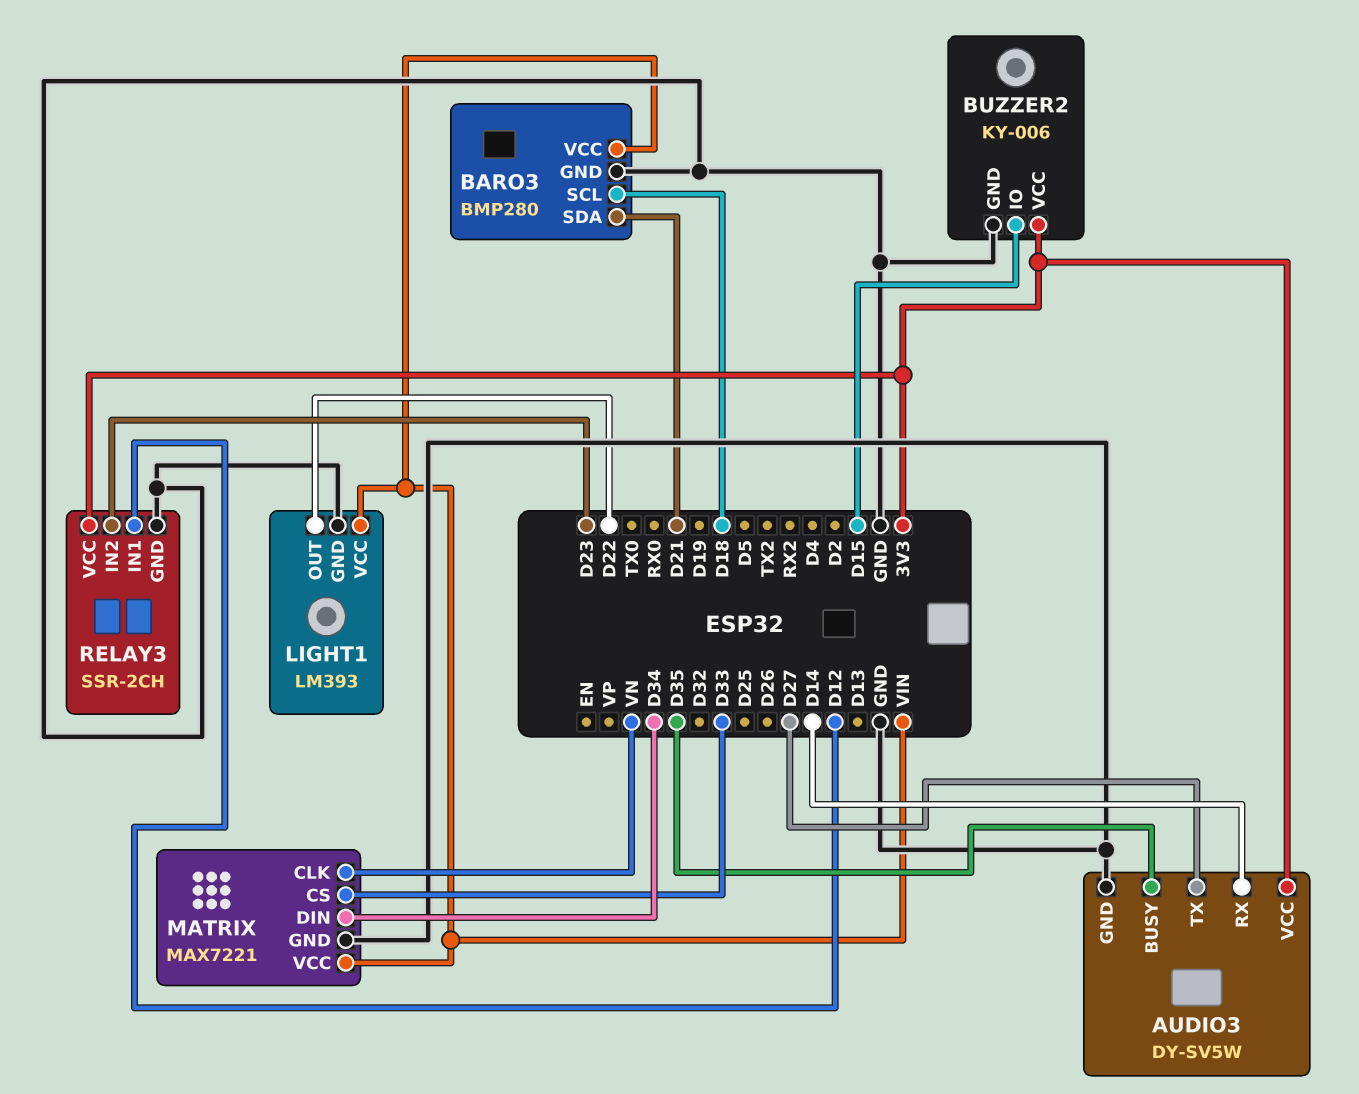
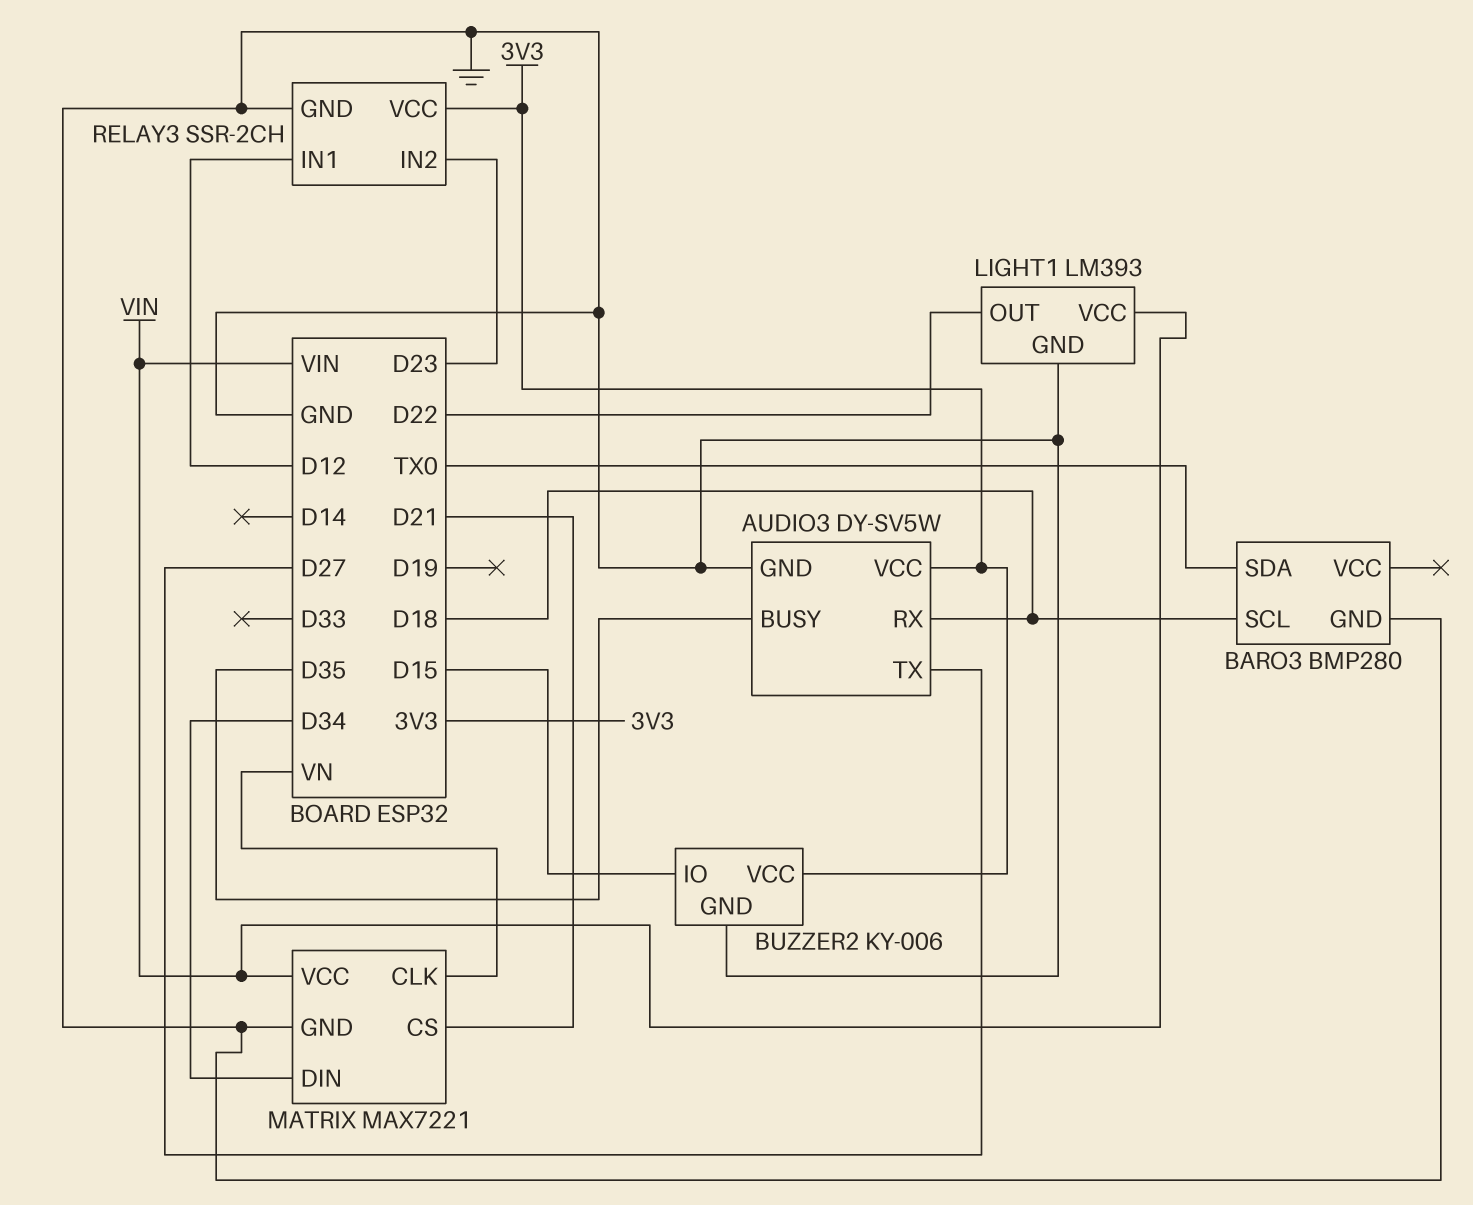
AUDIO3 pin RX: D14 -> D18
BARO3 pin SDA: D21 -> TX0
BARO3 pin VCC: VIN -> none
MATRIX pin CS: D33 -> D21

